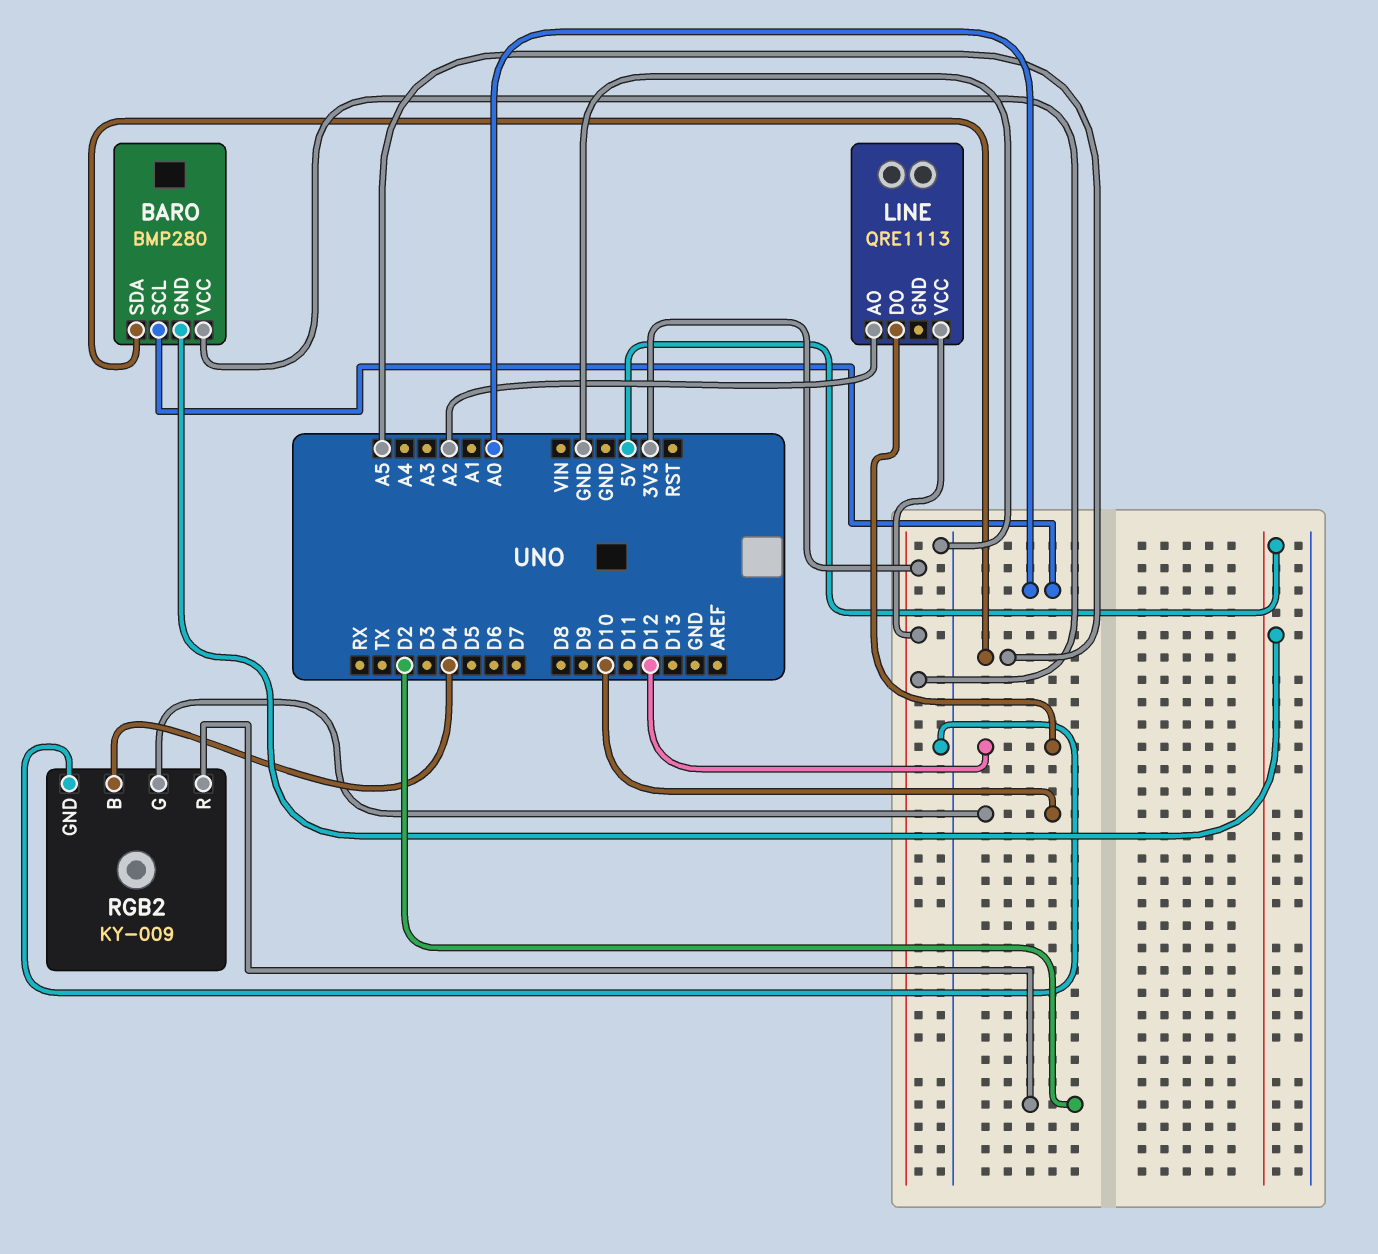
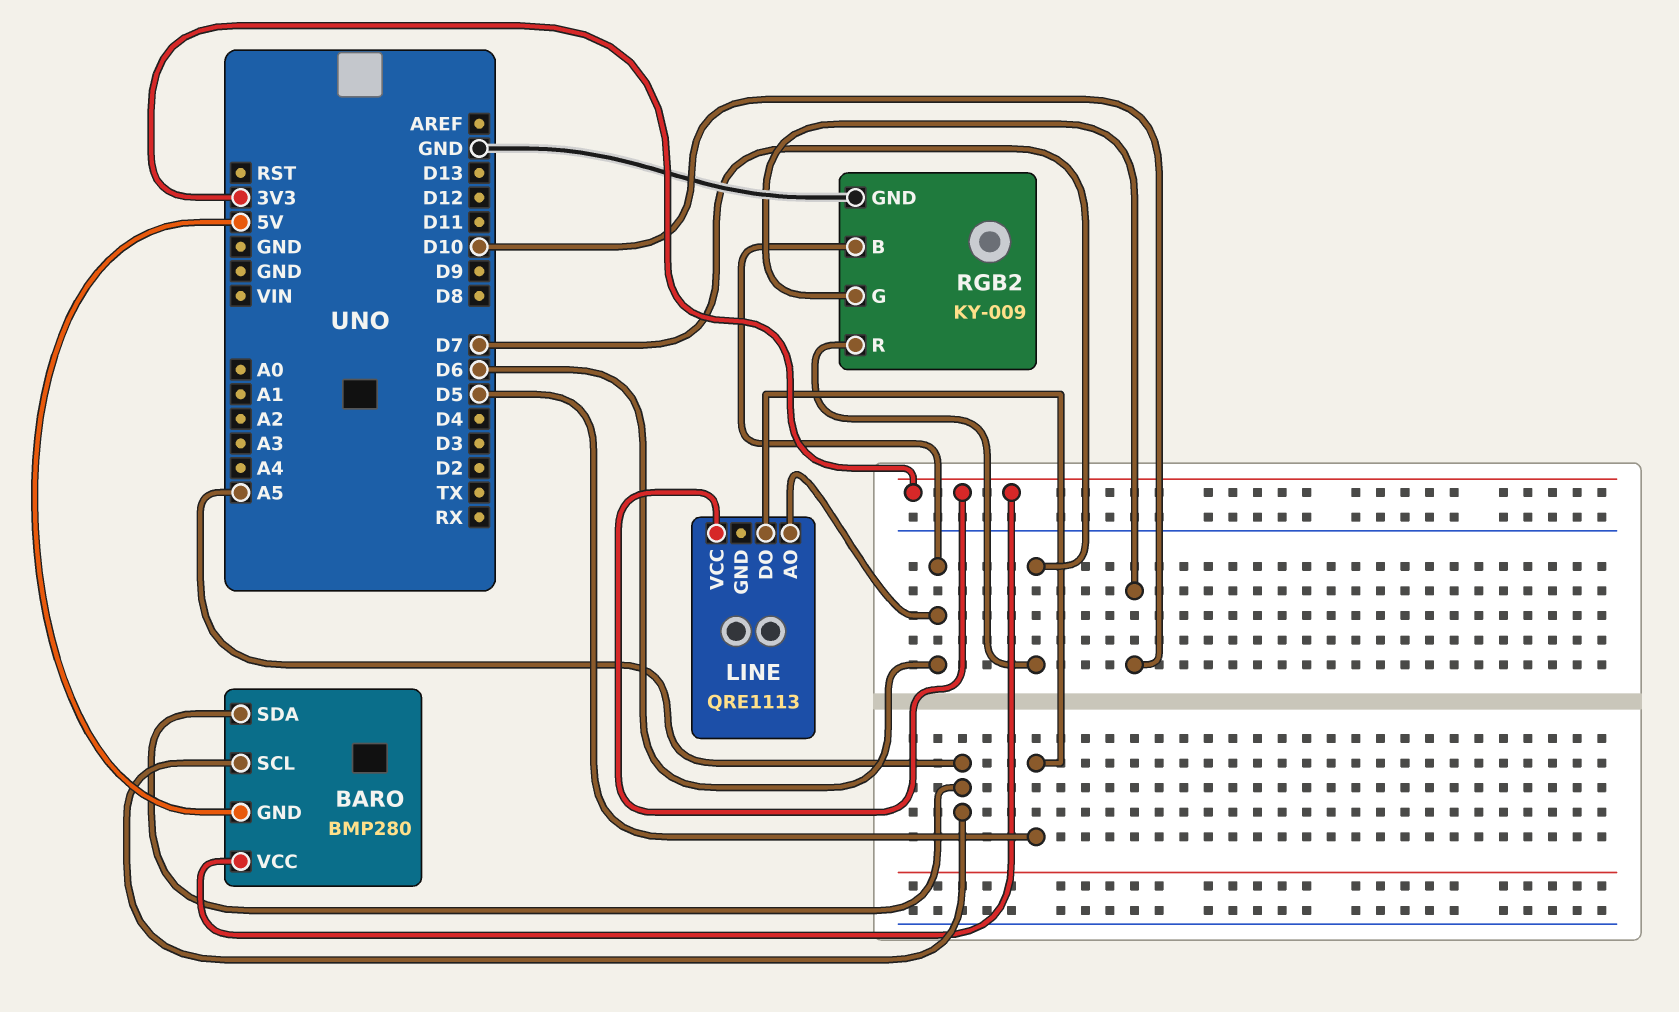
BARO pin SCL: A0 -> A5
LINE pin AO: A2 -> D6
LINE pin DO: D12 -> D5
RGB2 pin B: D4 -> D6
RGB2 pin R: D2 -> D7

